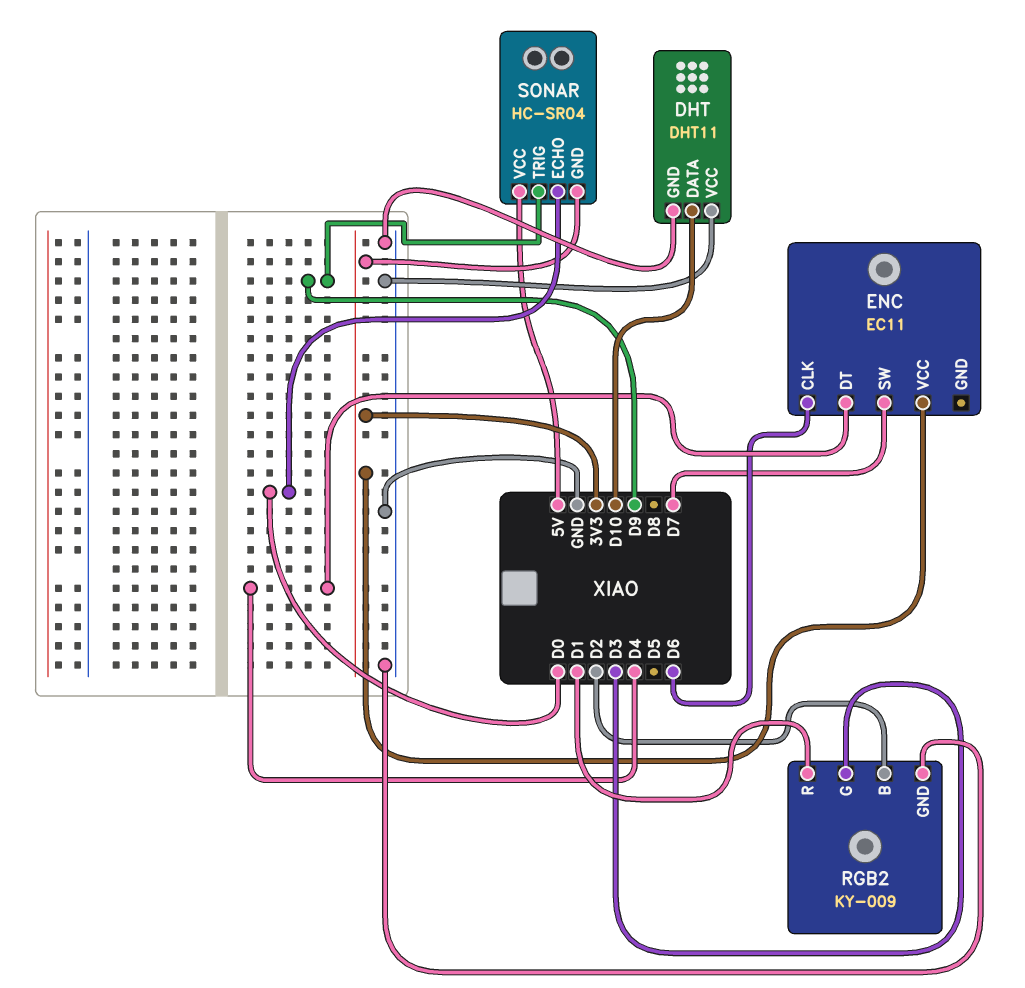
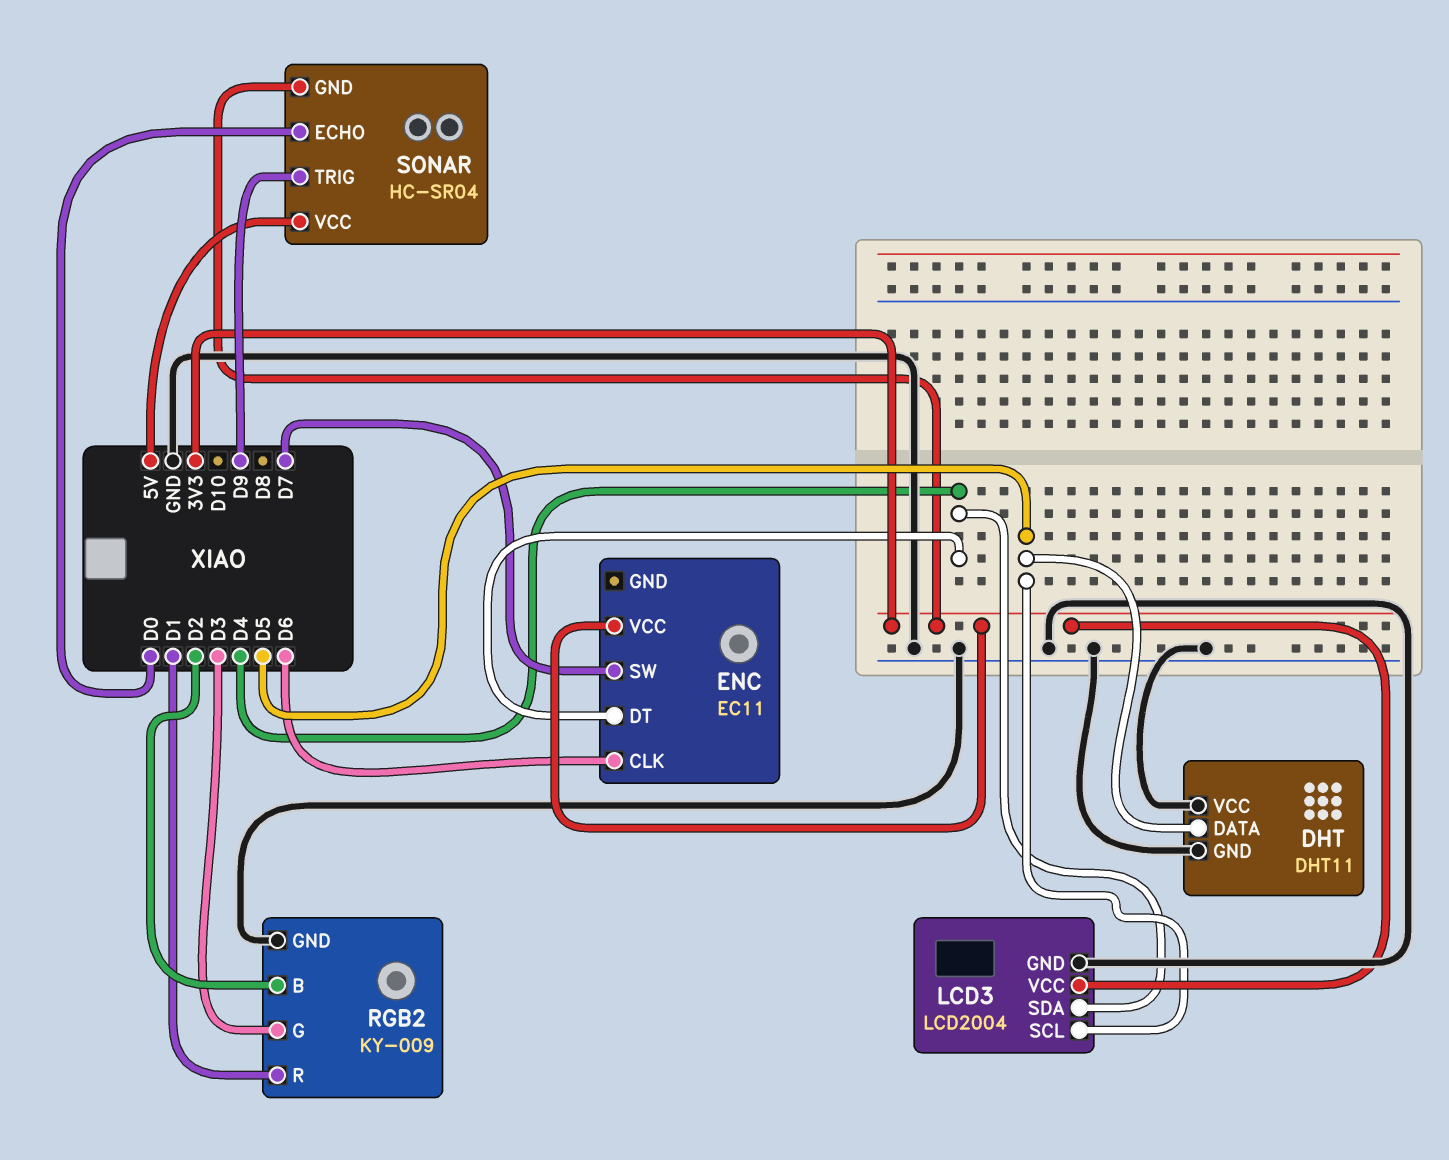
DHT pin DATA: D10 -> D5
LCD3: none -> LCD2004
LCD3 pin GND: none -> GND
LCD3 pin SCL: none -> D5
LCD3 pin SDA: none -> D4
LCD3 pin VCC: none -> 3V3

